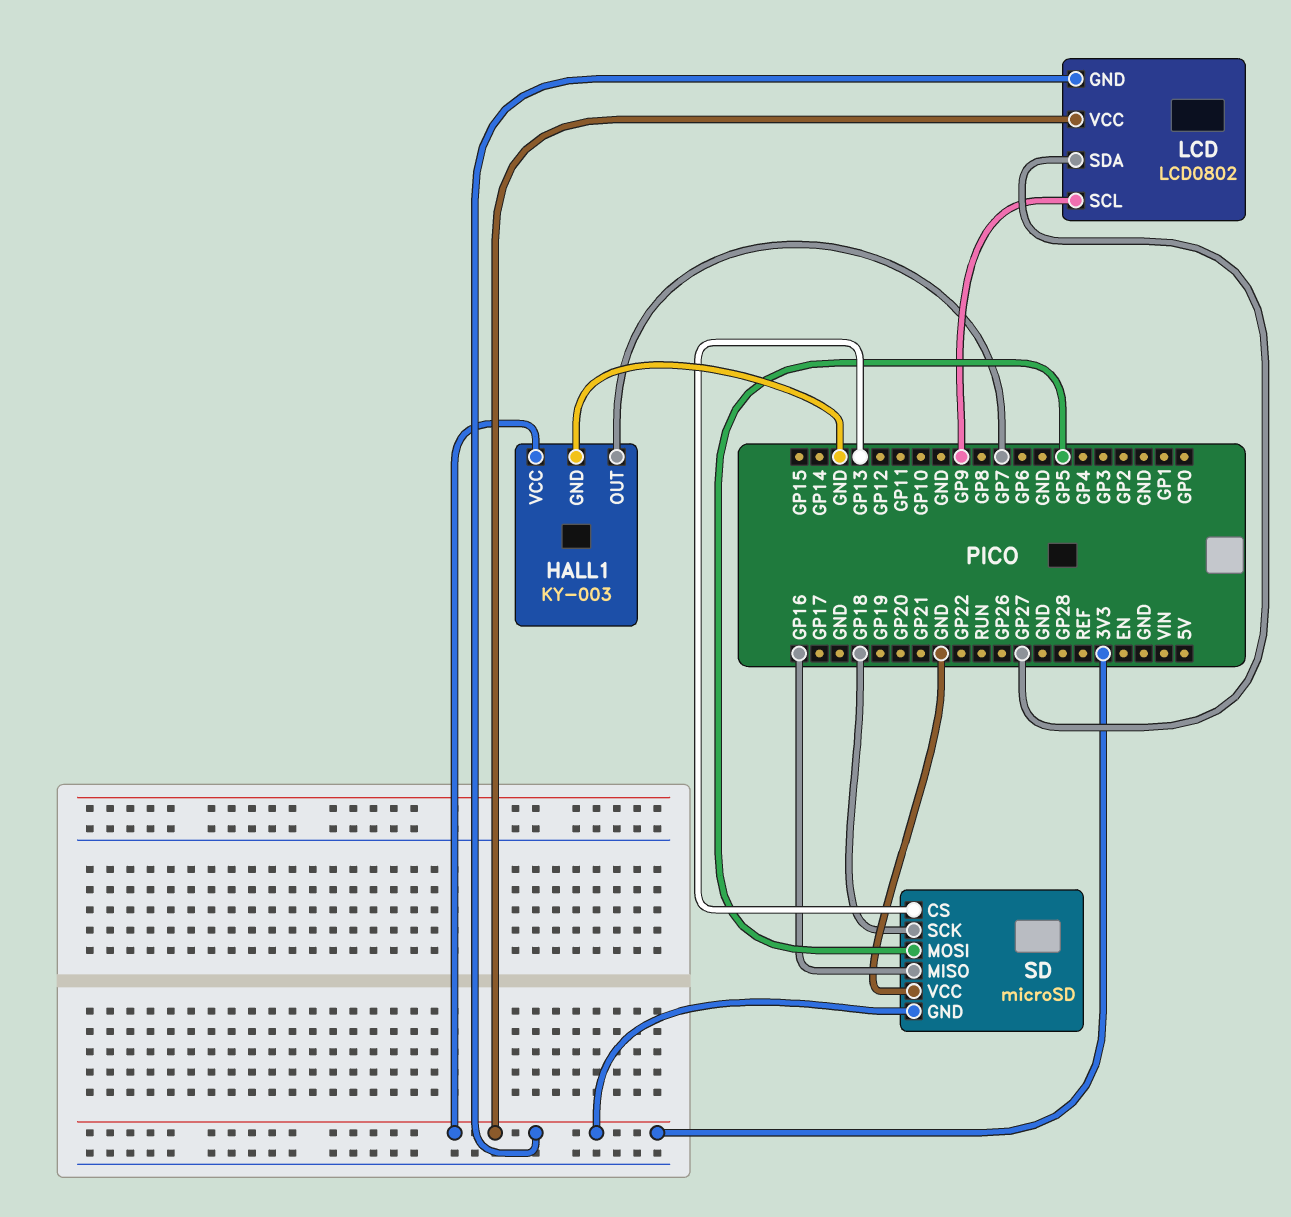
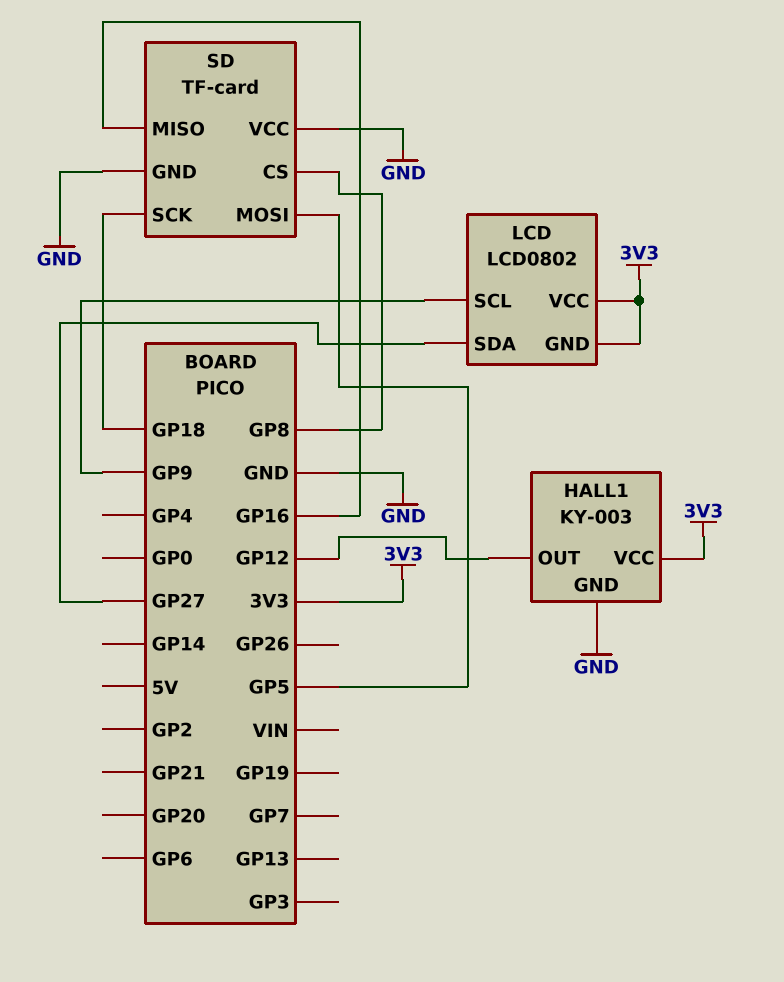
HALL1 pin OUT: GP7 -> GP12
SD: microSD -> TF-card
SD pin CS: GP13 -> GP8
SD pin GND: 3V3 -> GND

